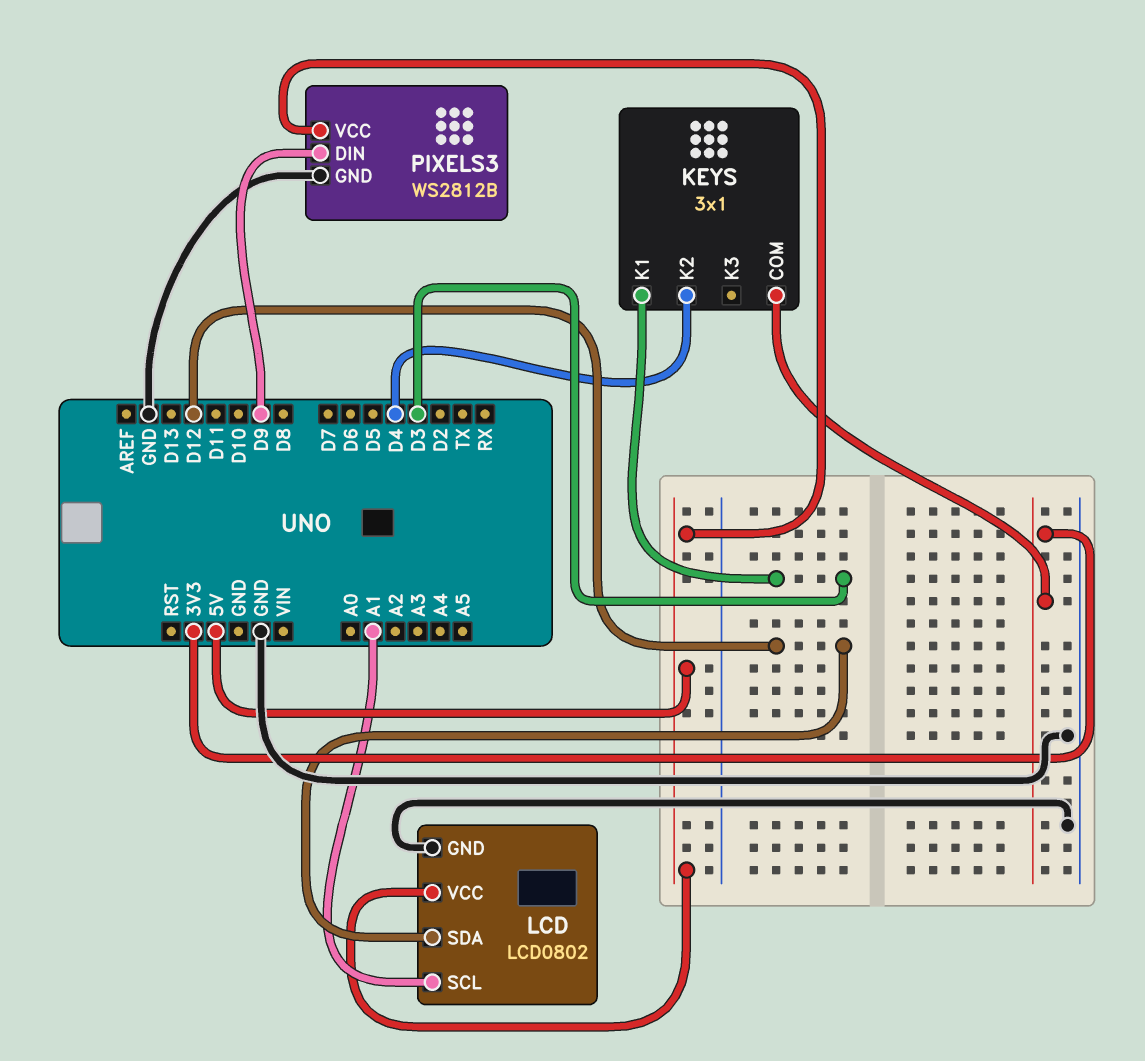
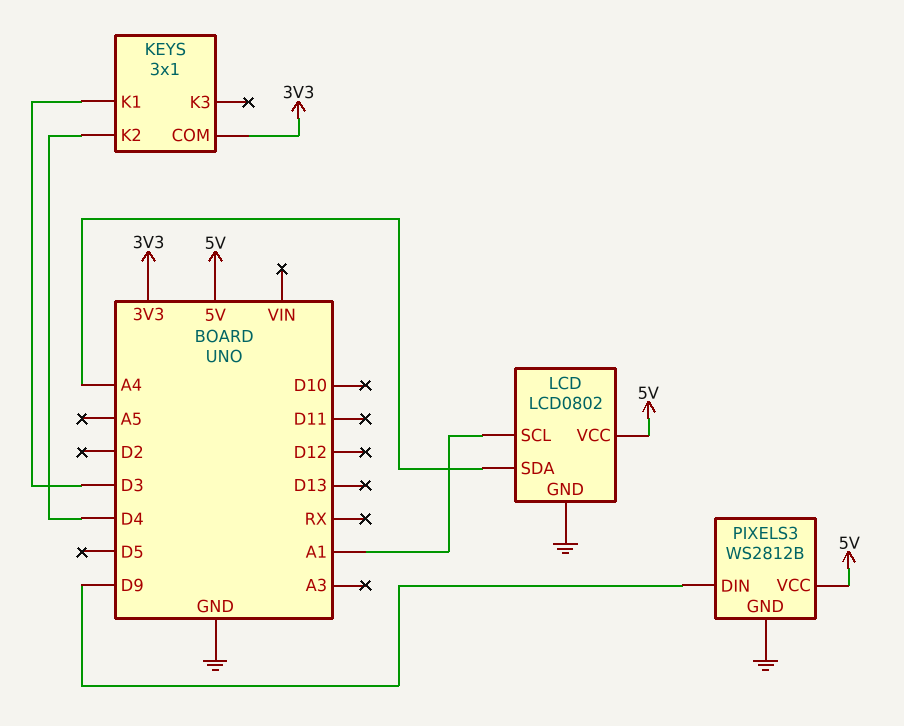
LCD pin SDA: D12 -> A4

